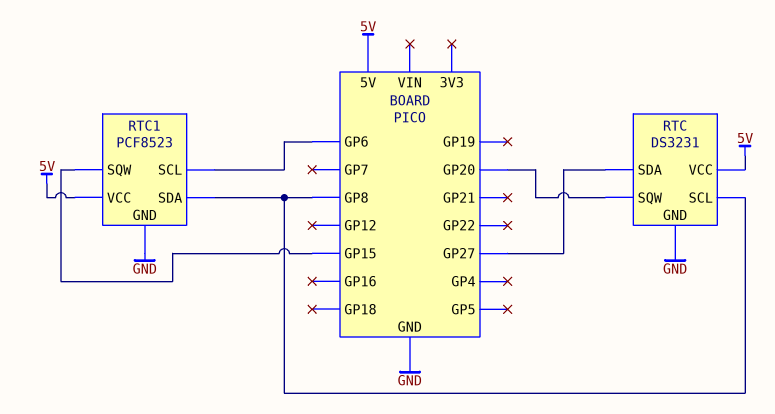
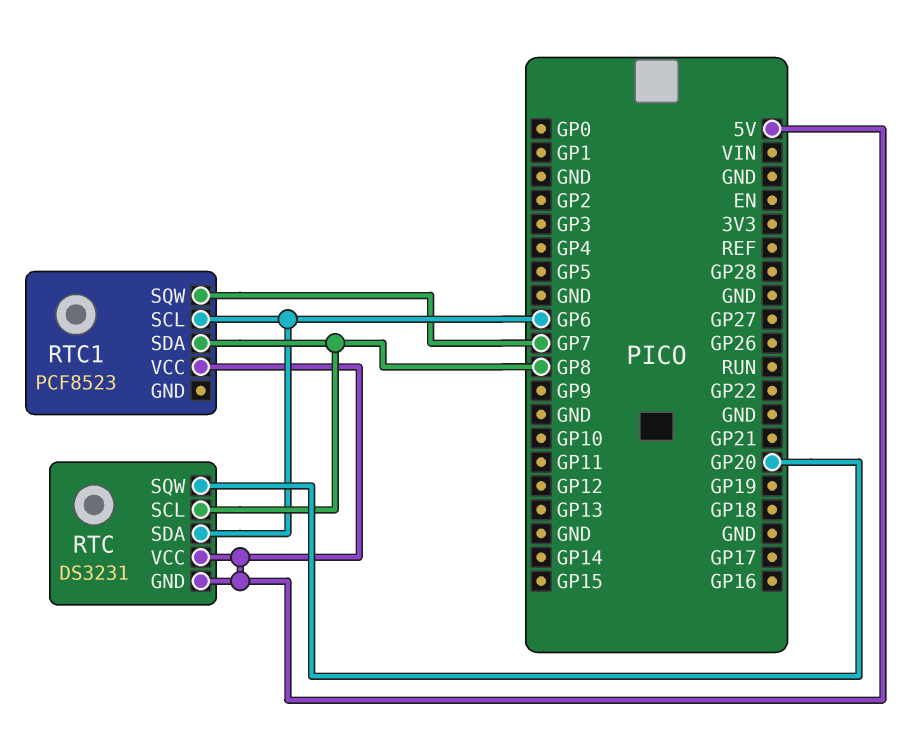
RTC pin GND: GND -> 5V
RTC pin SDA: GP27 -> GP6
RTC1 pin GND: GND -> none
RTC1 pin SQW: GP15 -> GP7

